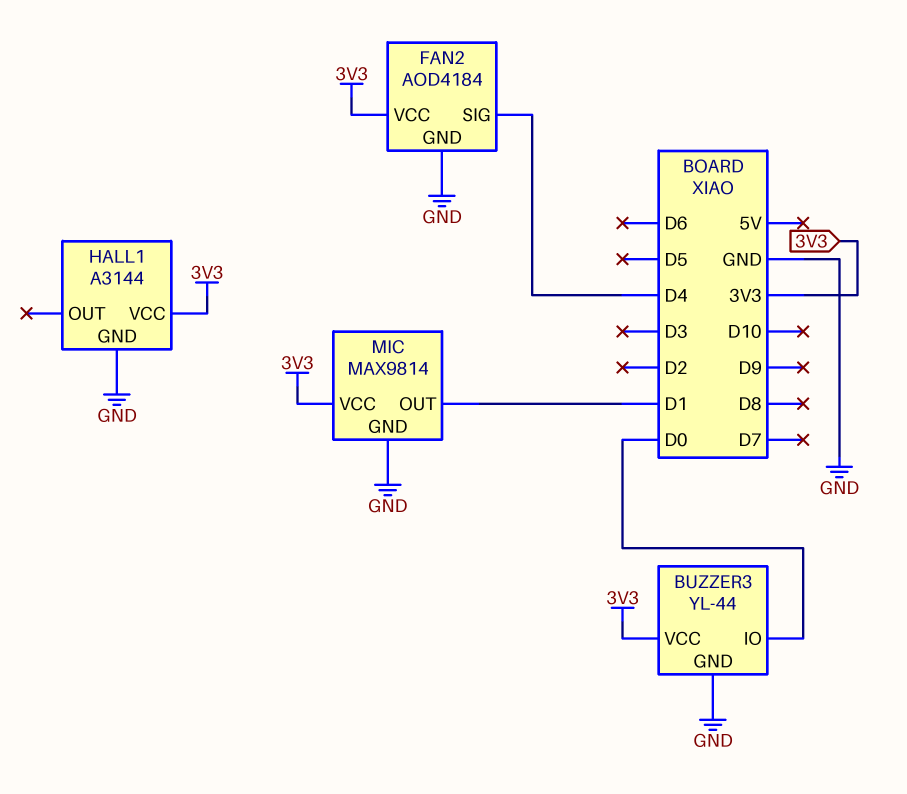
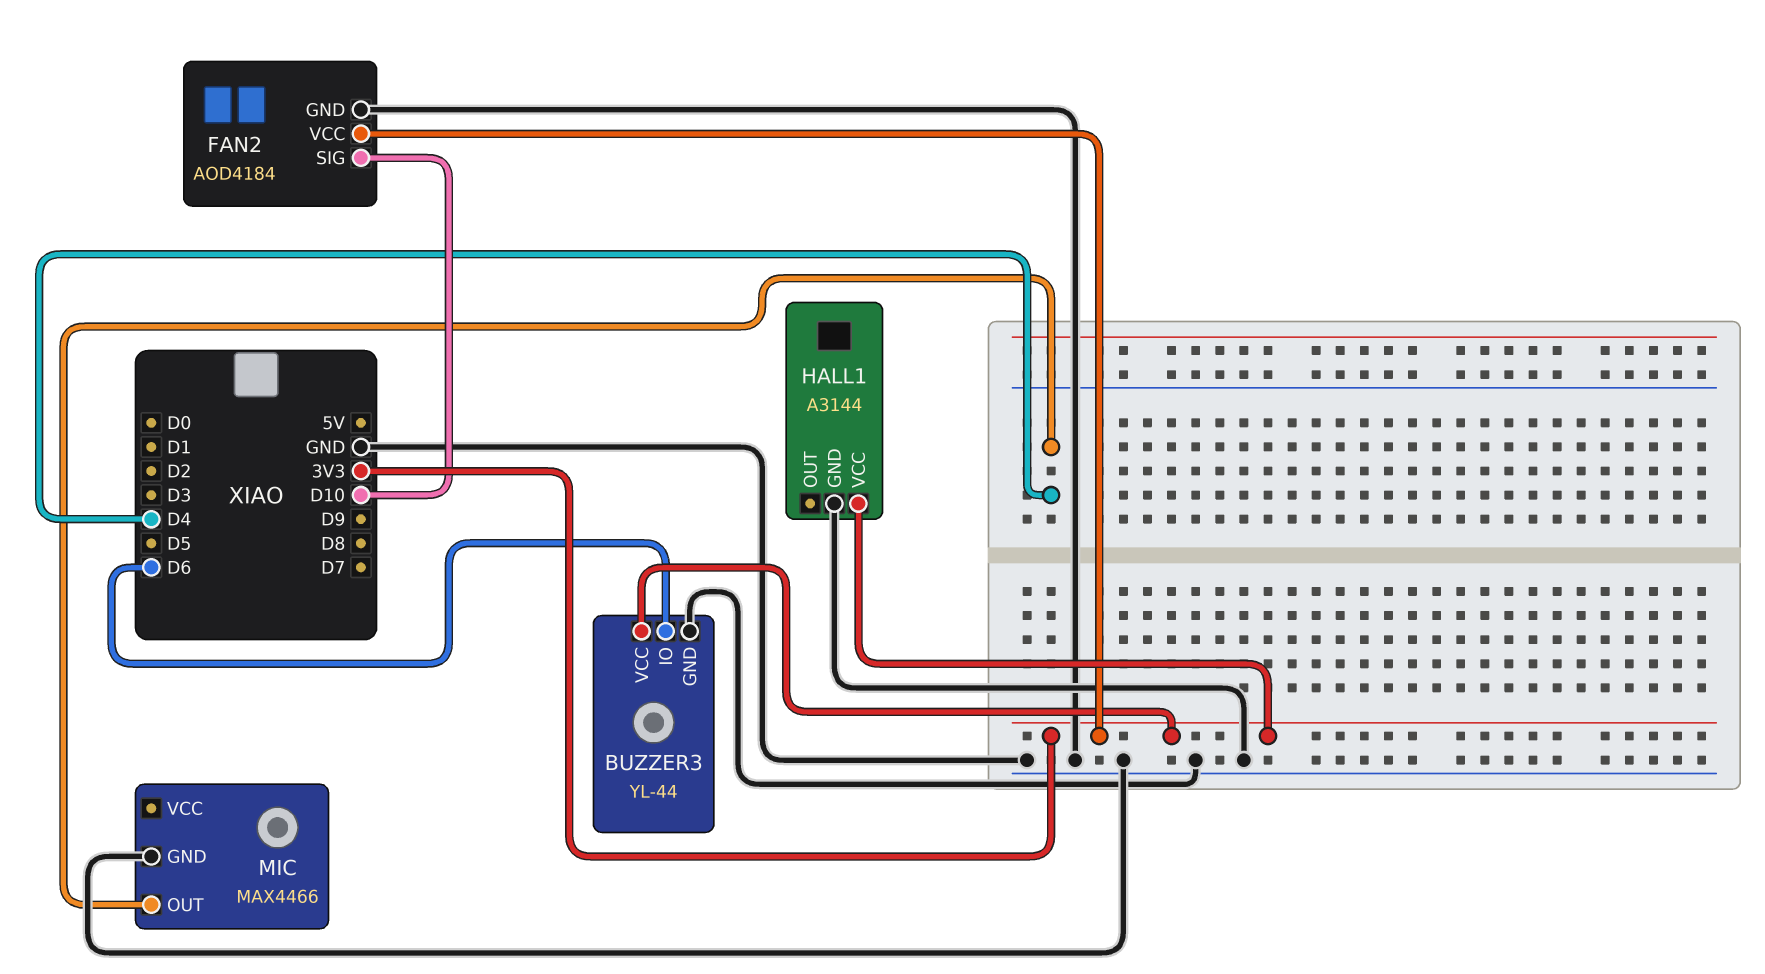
BUZZER3 pin IO: D0 -> D6
FAN2 pin SIG: D4 -> D10
MIC: MAX9814 -> MAX4466
MIC pin OUT: D1 -> D4
MIC pin VCC: 3V3 -> none

